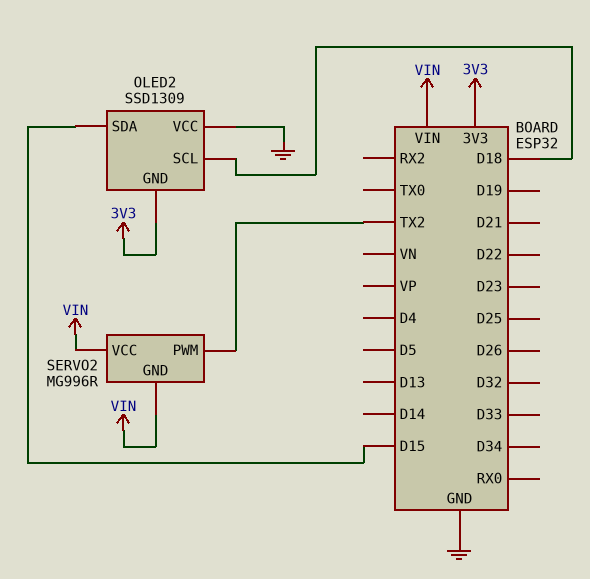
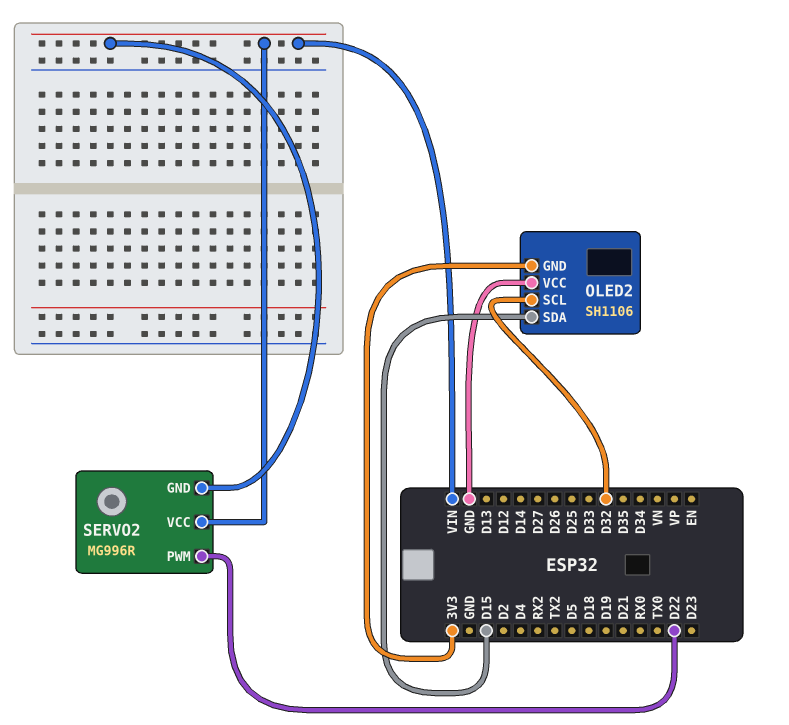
OLED2: SSD1309 -> SH1106
OLED2 pin SCL: D18 -> D32
SERVO2 pin PWM: TX2 -> D22

